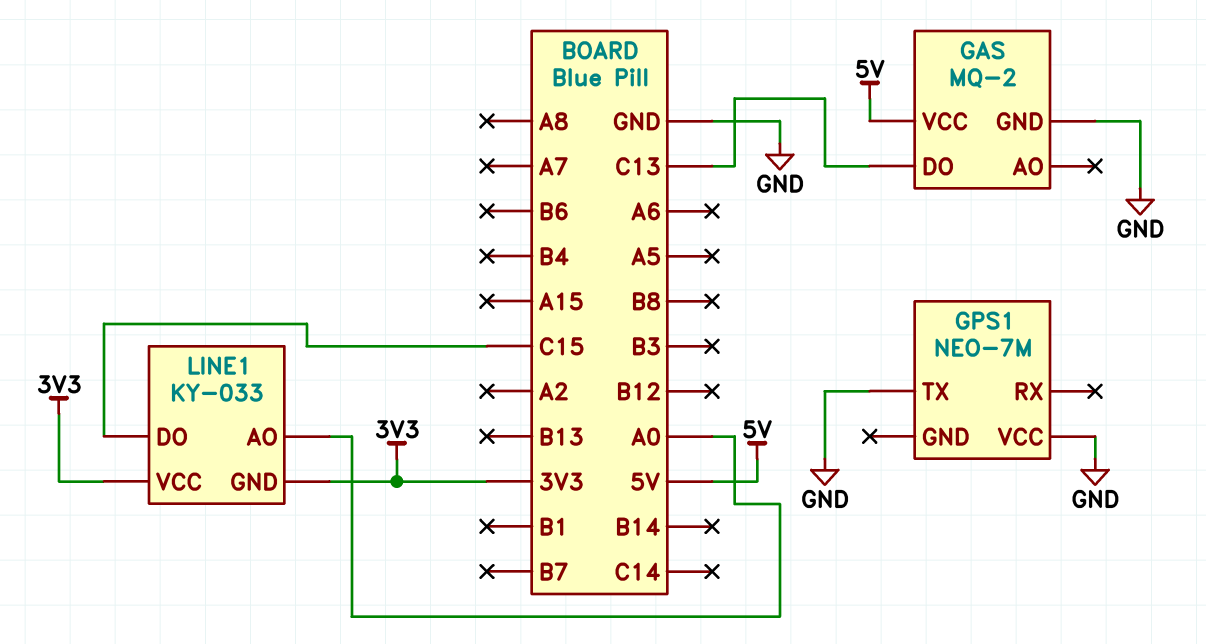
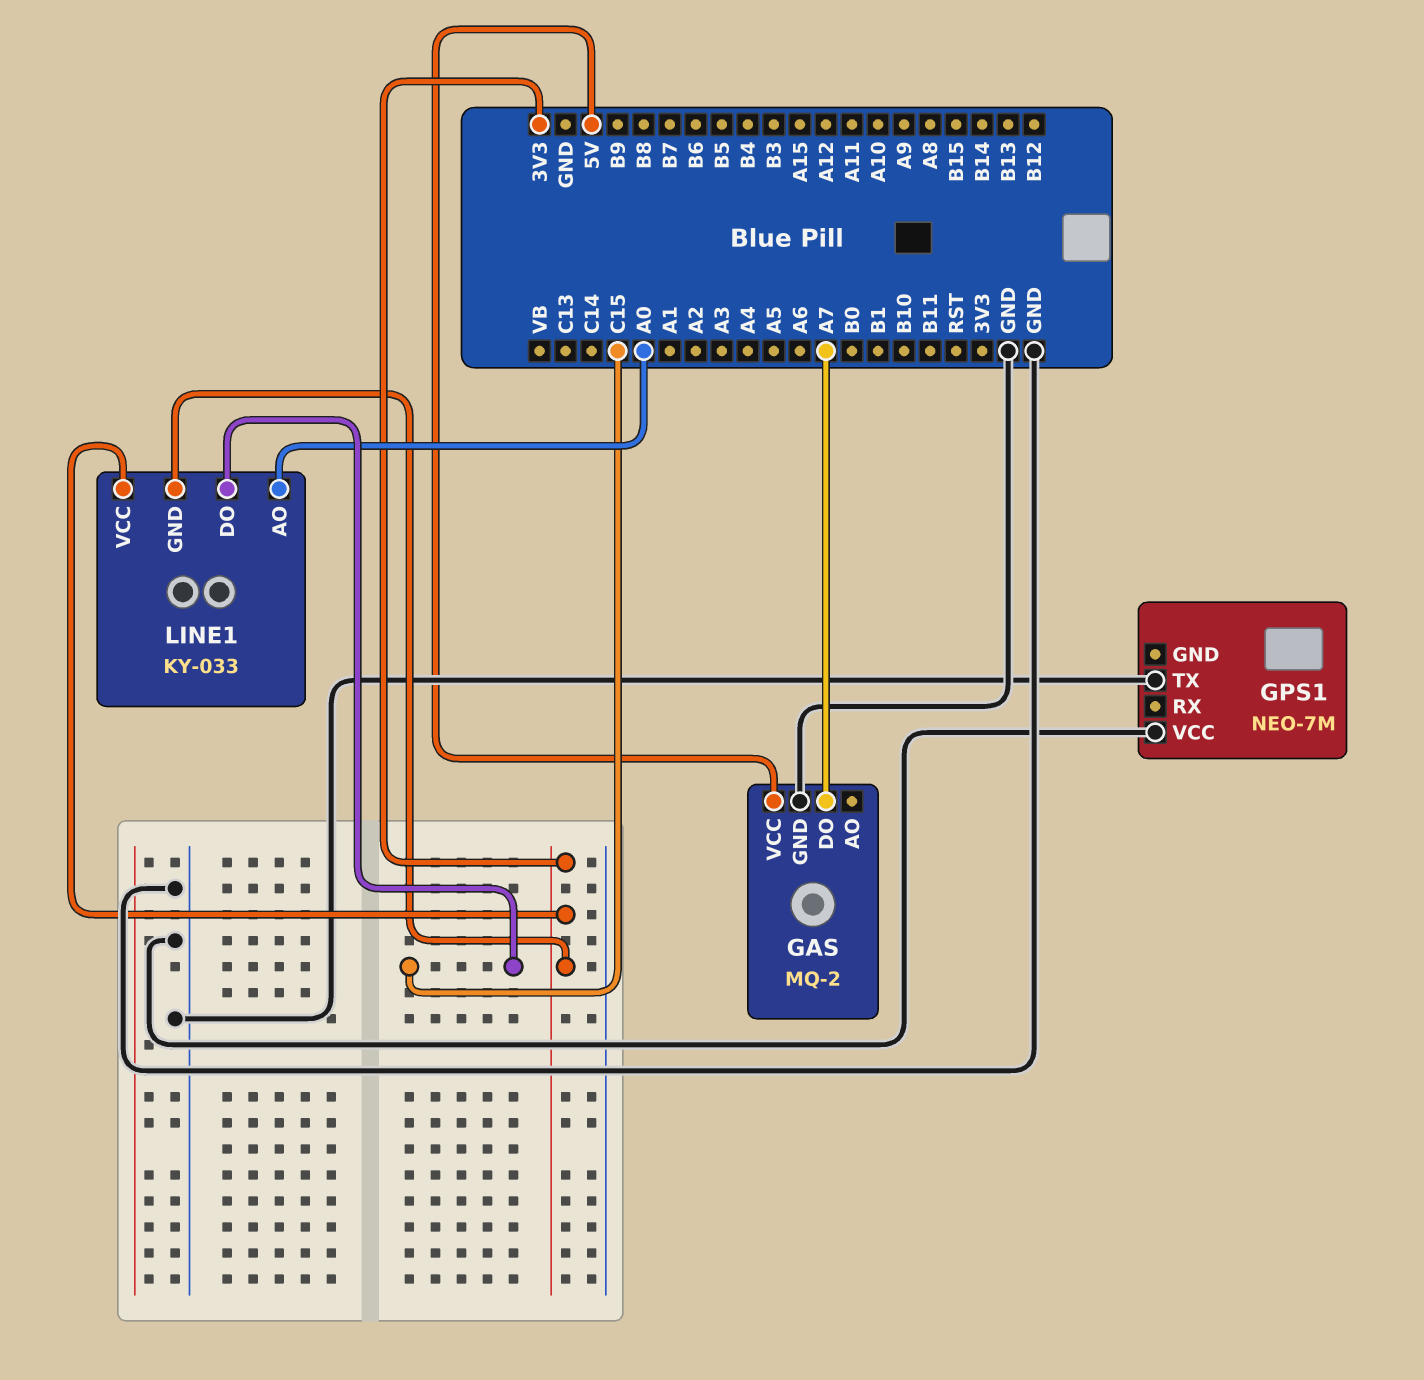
GAS pin DO: C13 -> A7

